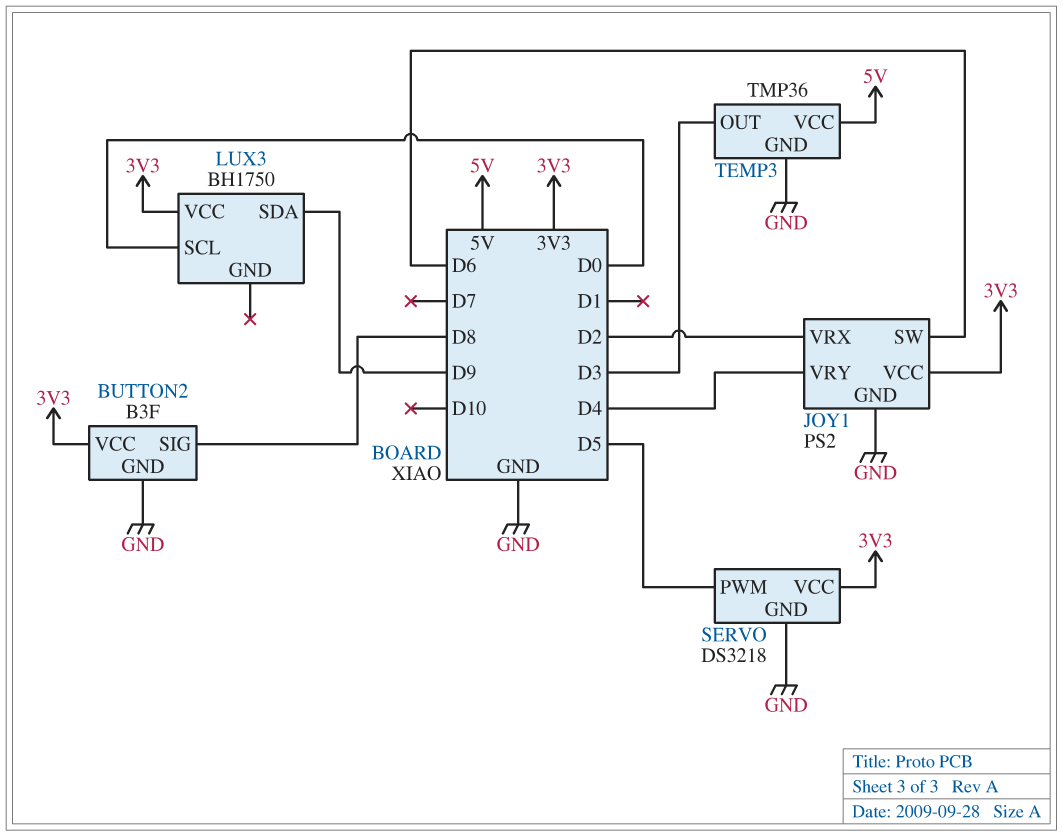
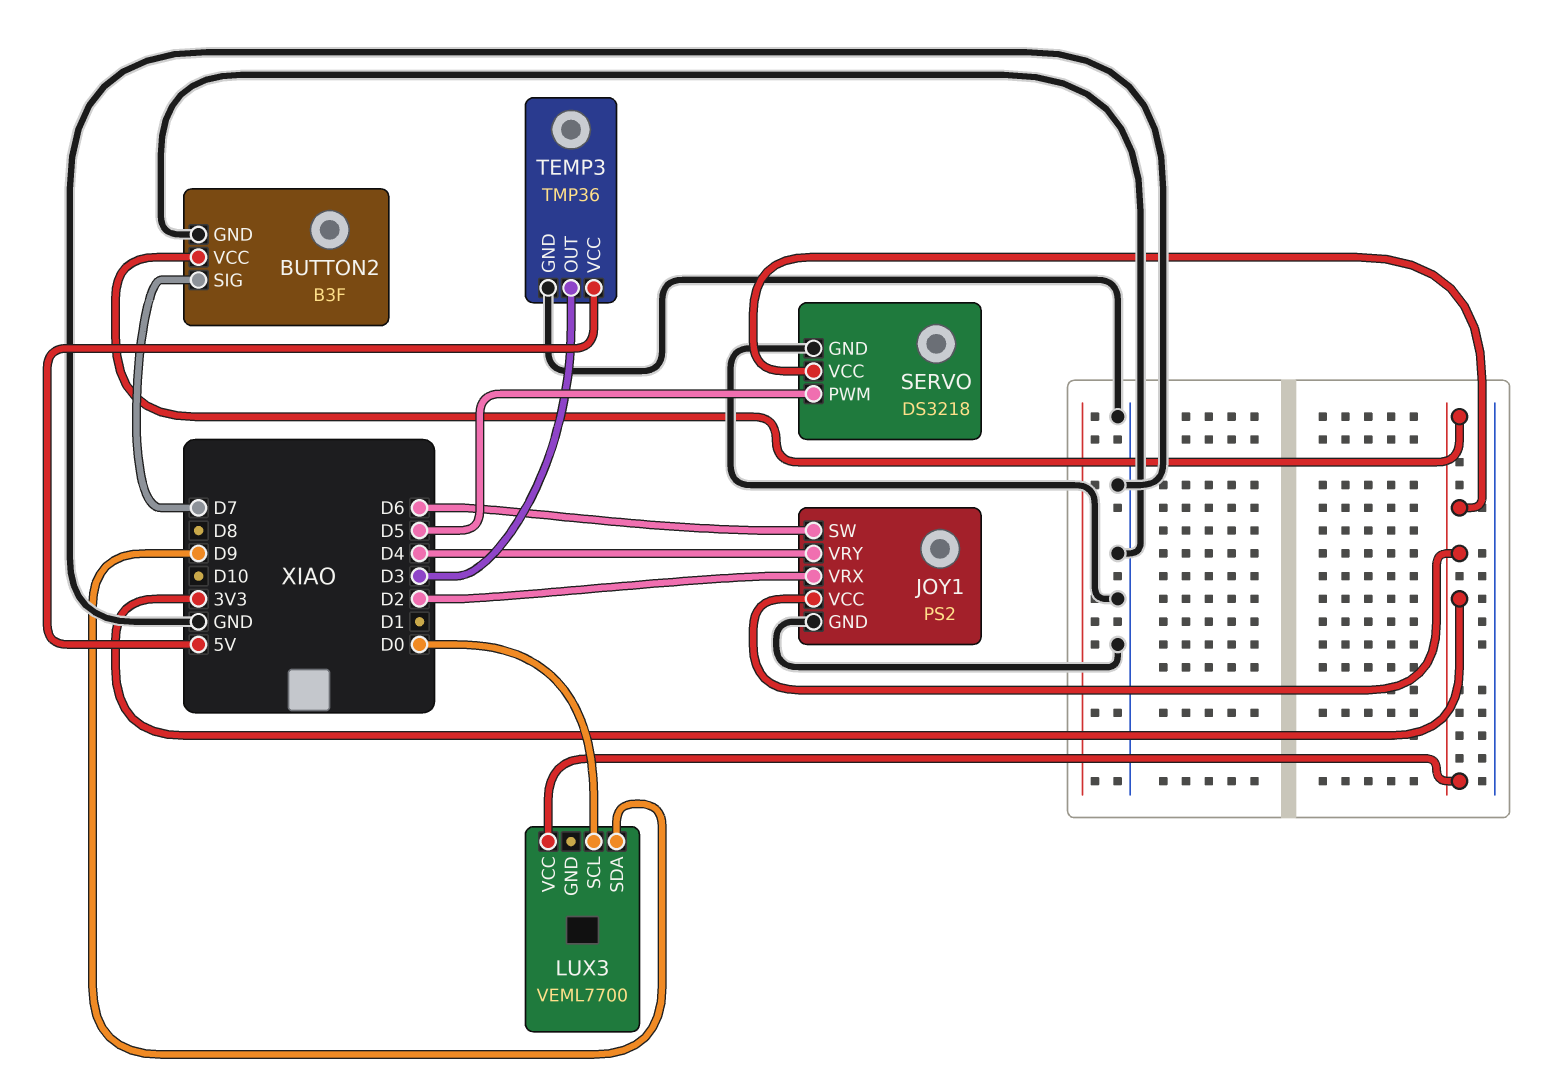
BUTTON2 pin SIG: D8 -> D7
LUX3: BH1750 -> VEML7700

